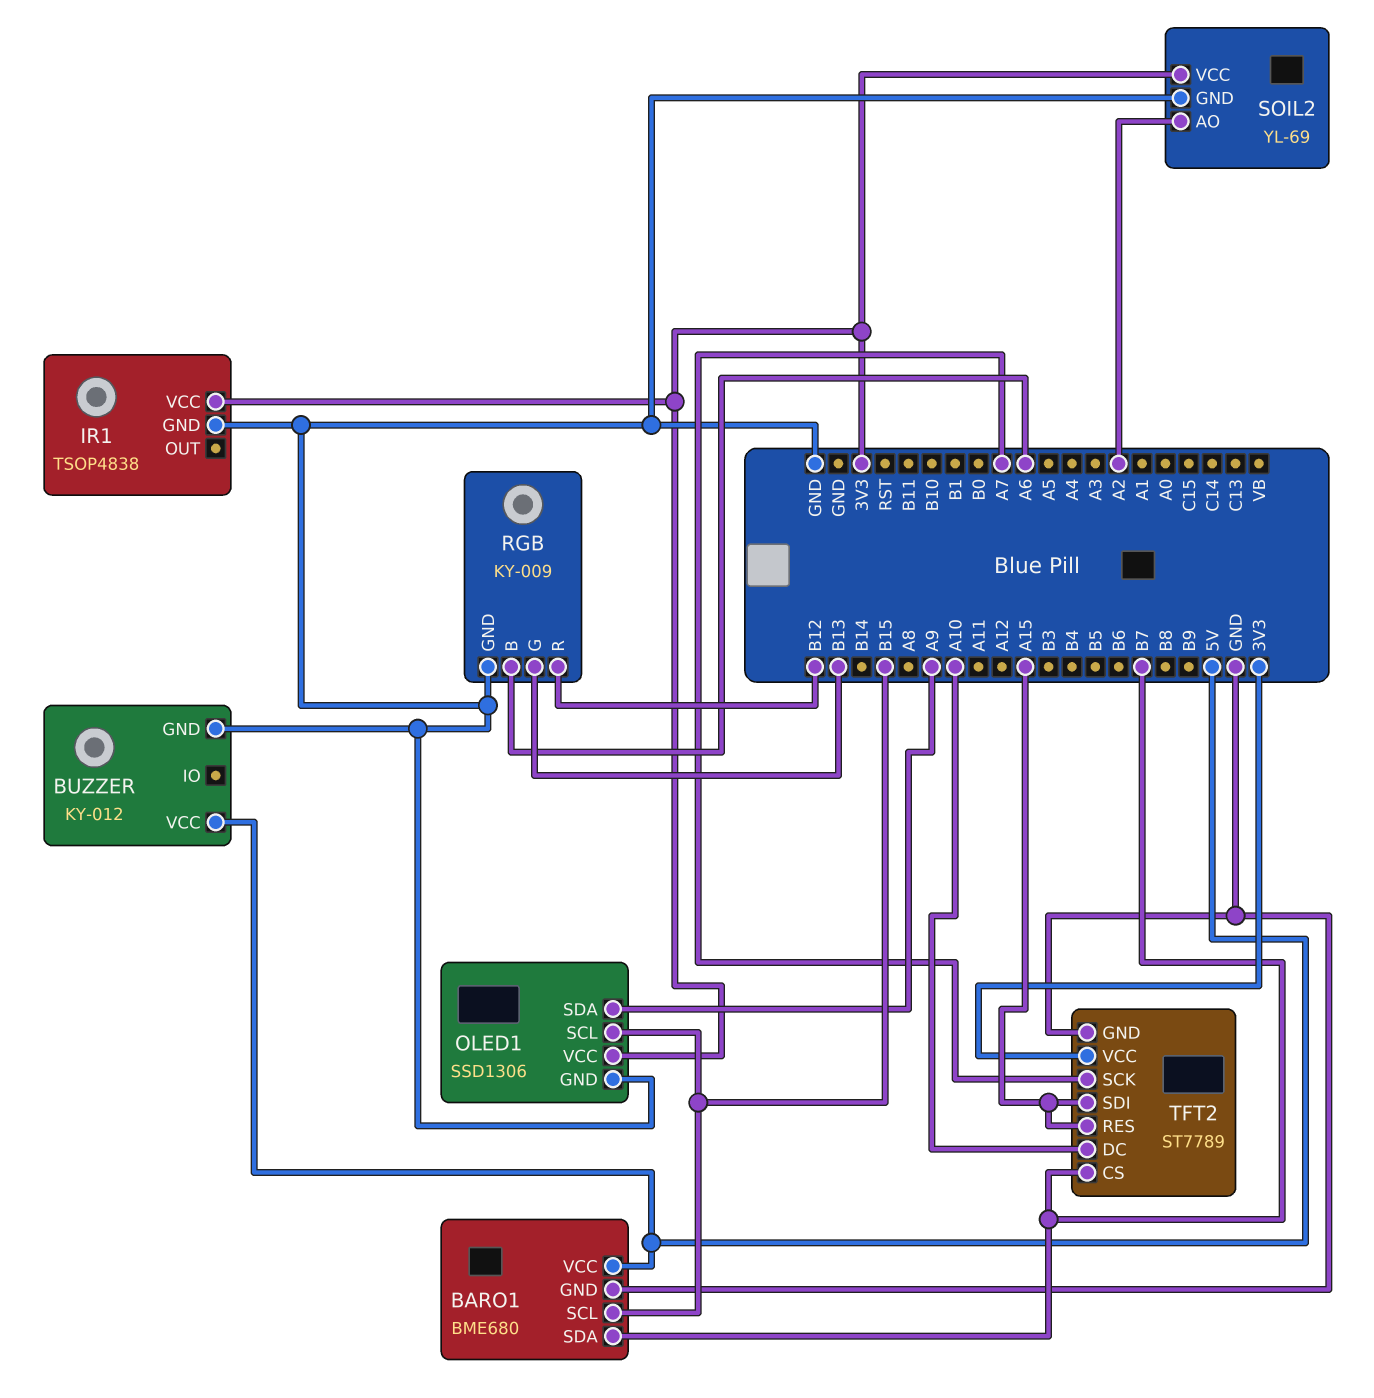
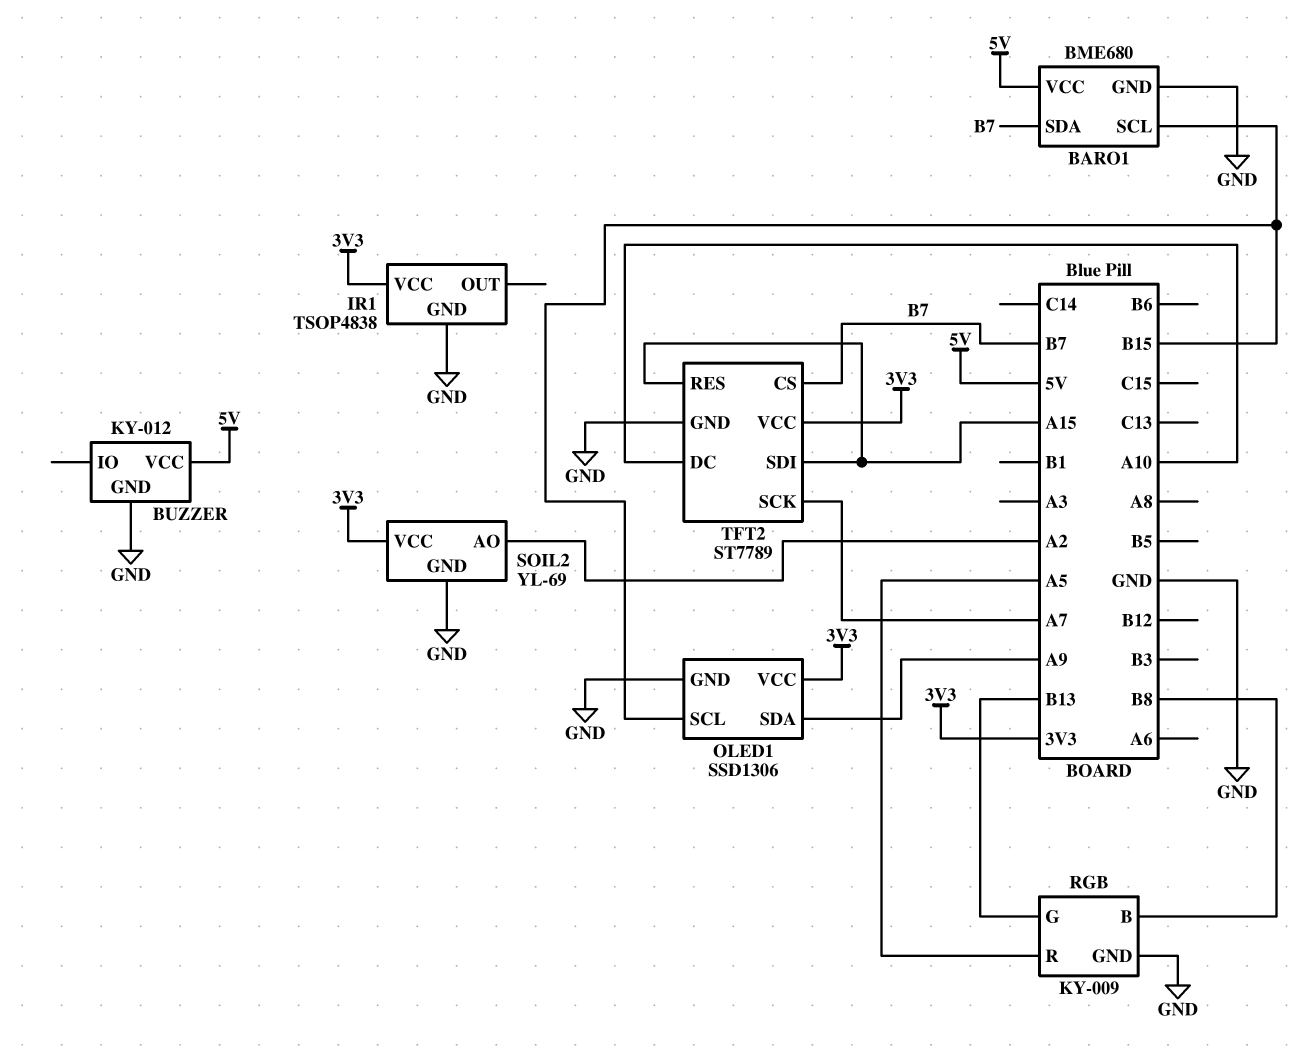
RGB pin B: A6 -> B8
RGB pin R: B12 -> A5

